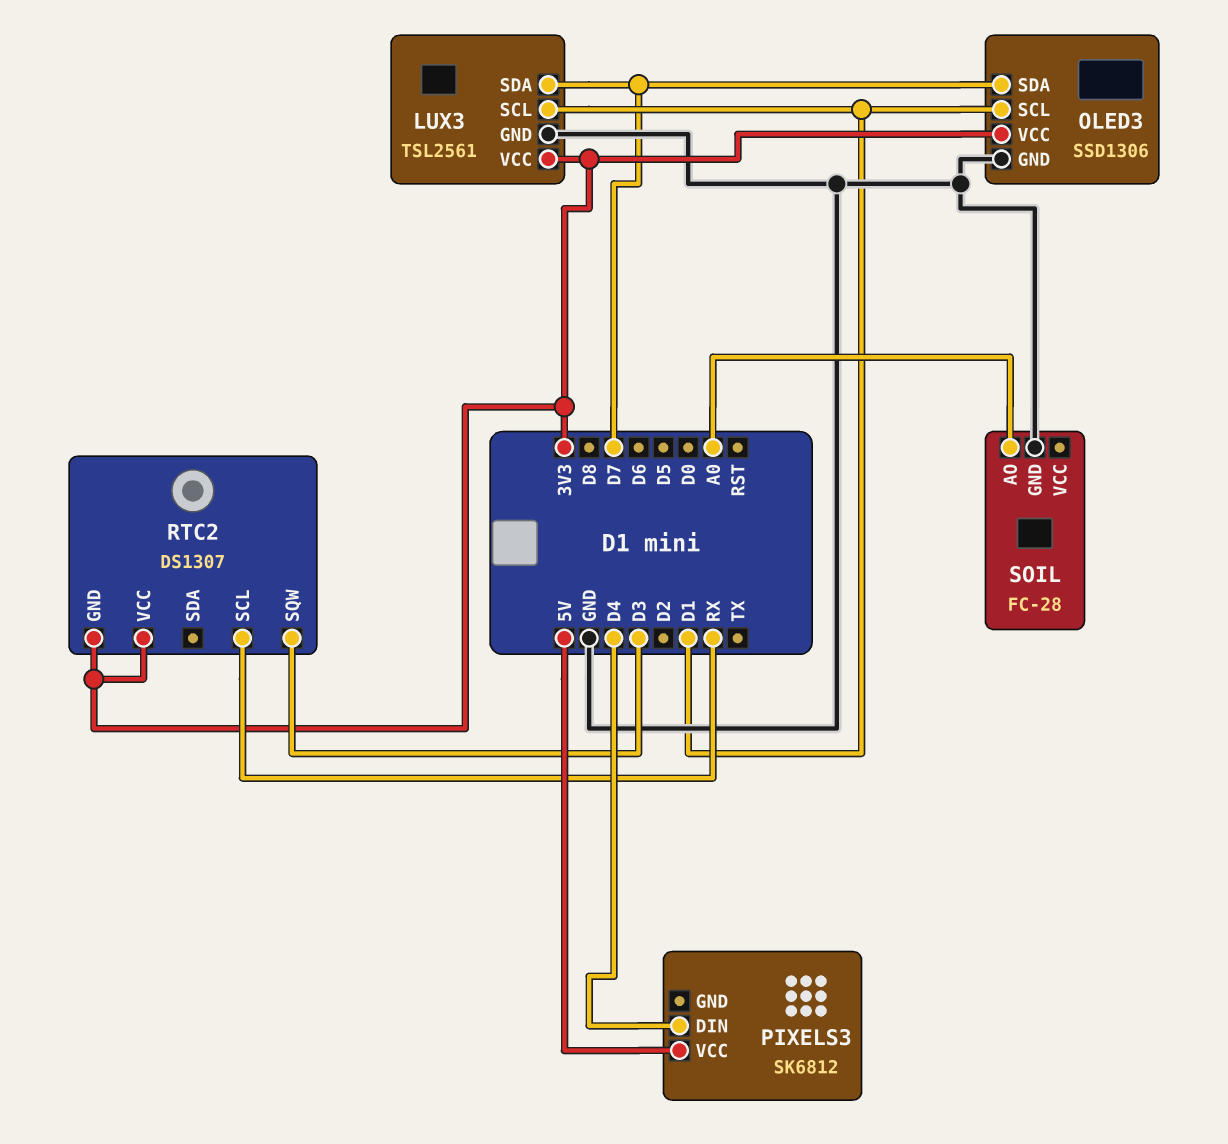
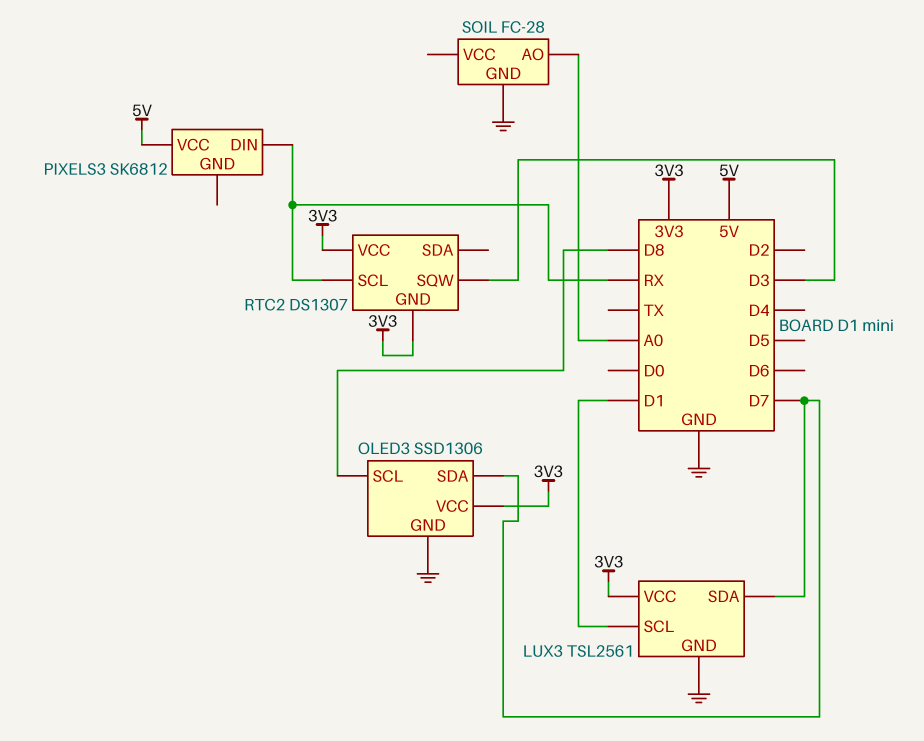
OLED3 pin SCL: D1 -> D8
PIXELS3 pin DIN: D4 -> RX

